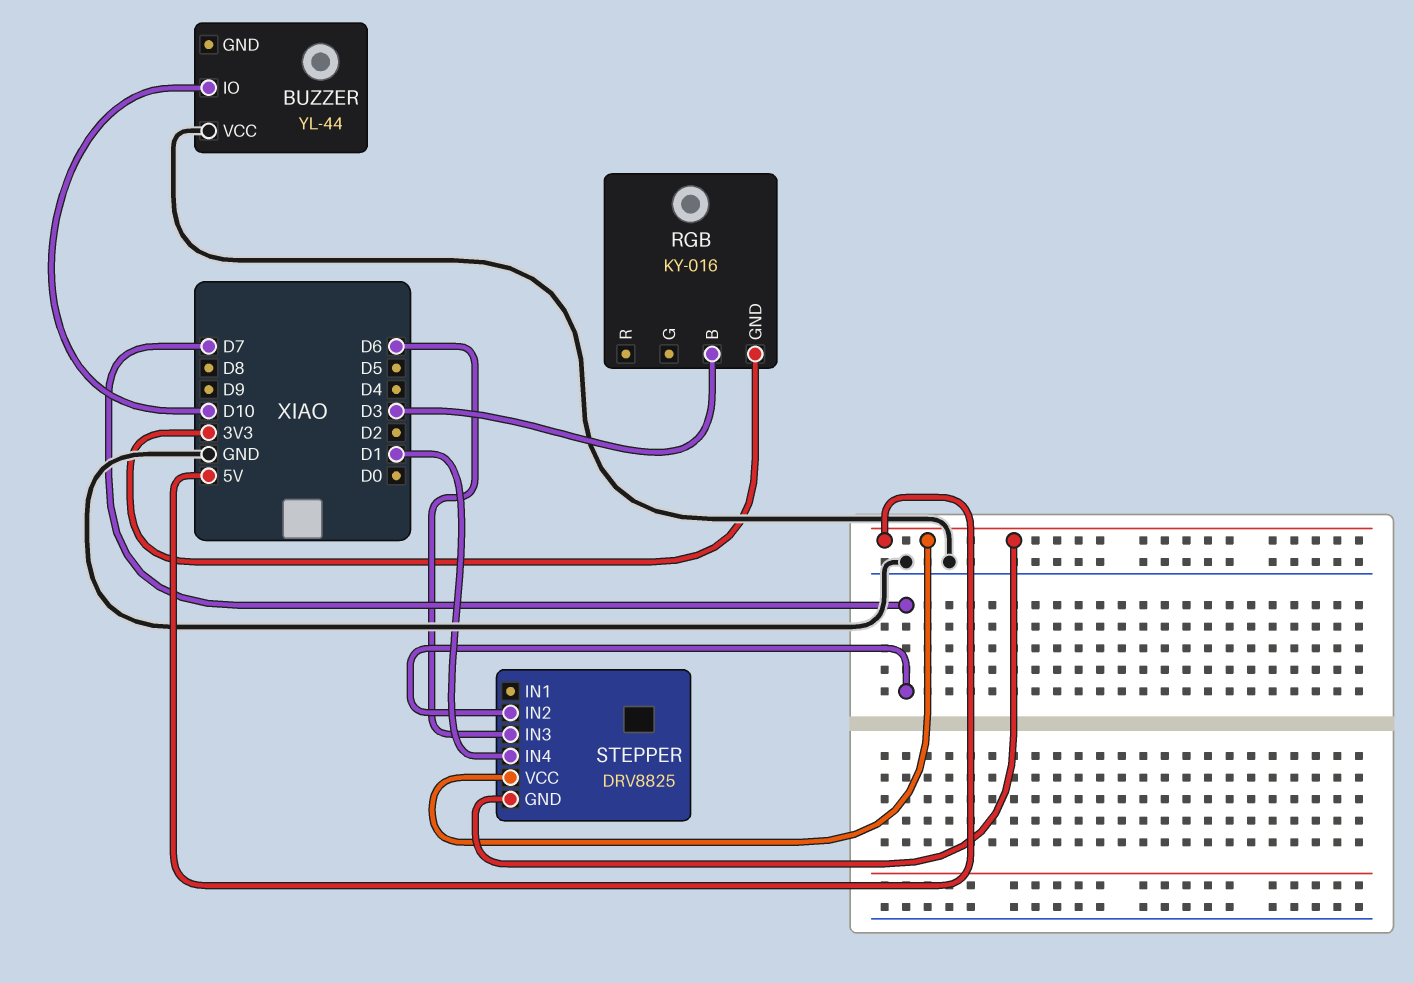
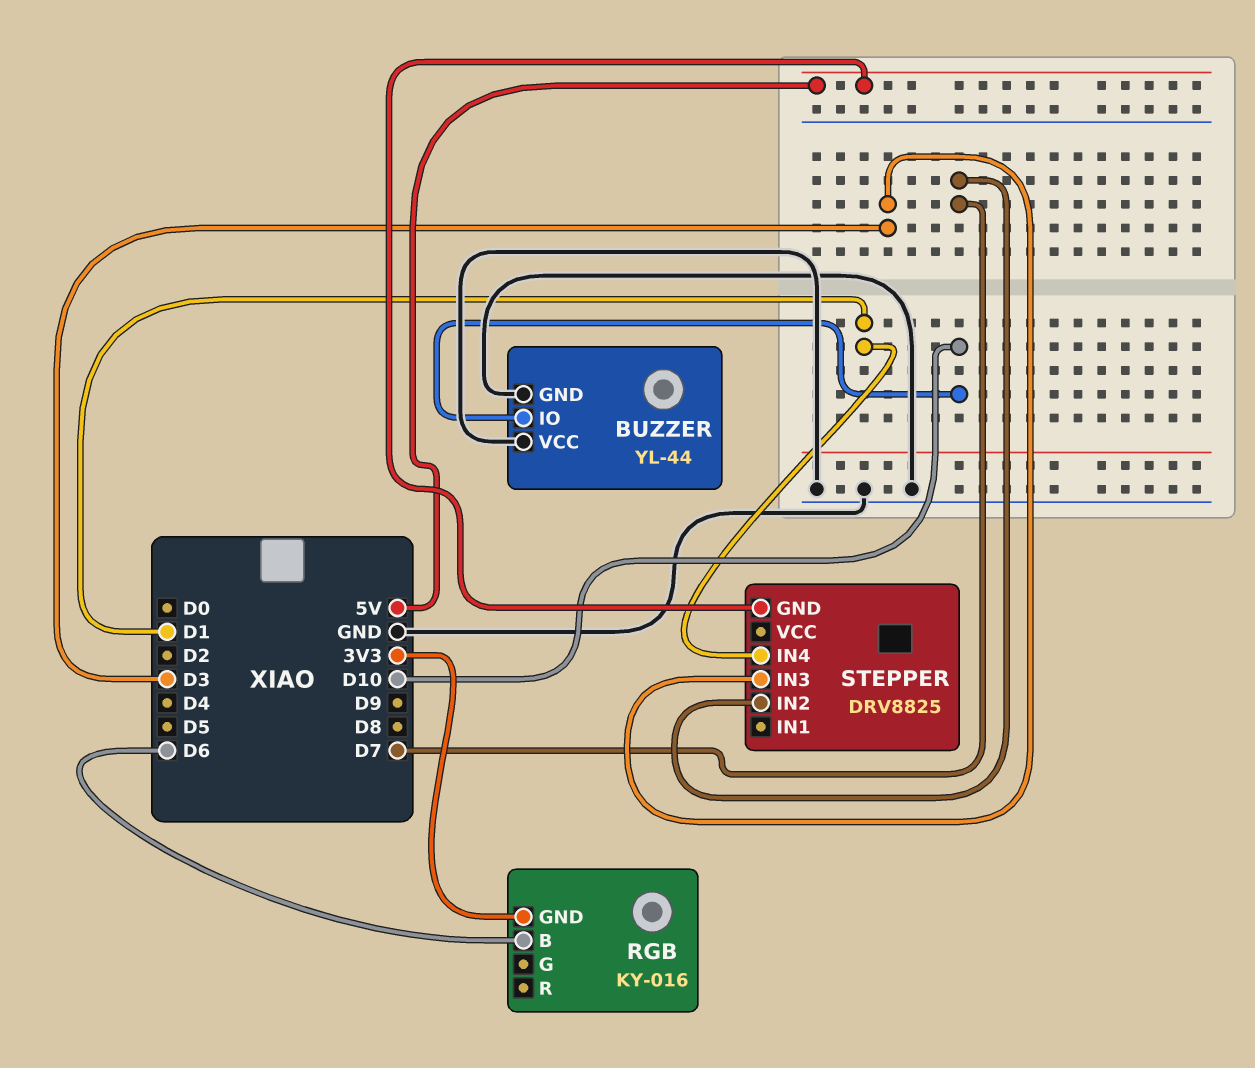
BUZZER pin GND: none -> GND
RGB pin B: D3 -> D6
STEPPER pin IN3: D6 -> D3
STEPPER pin VCC: 5V -> none

